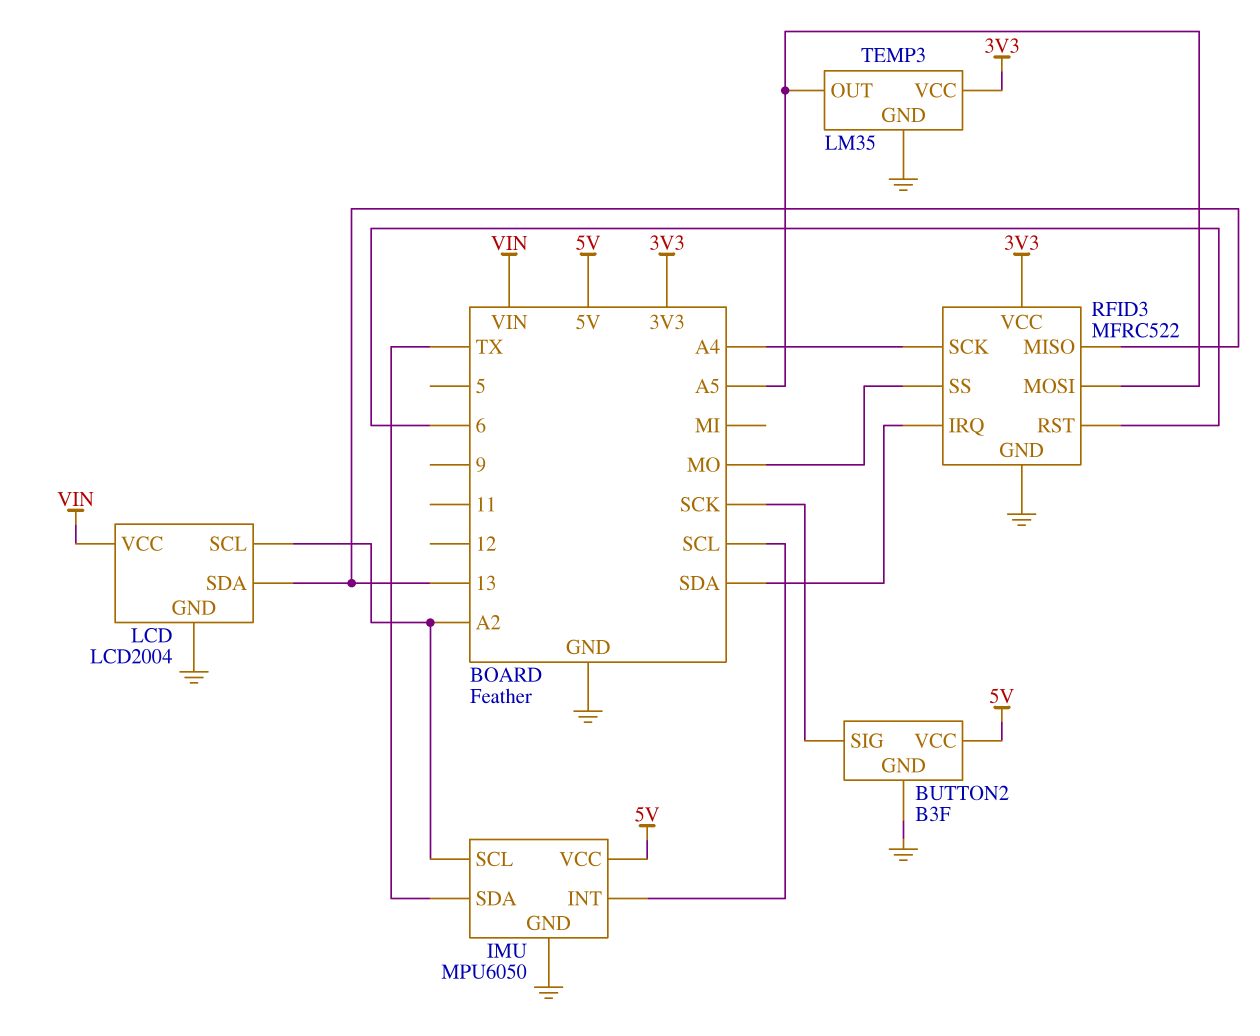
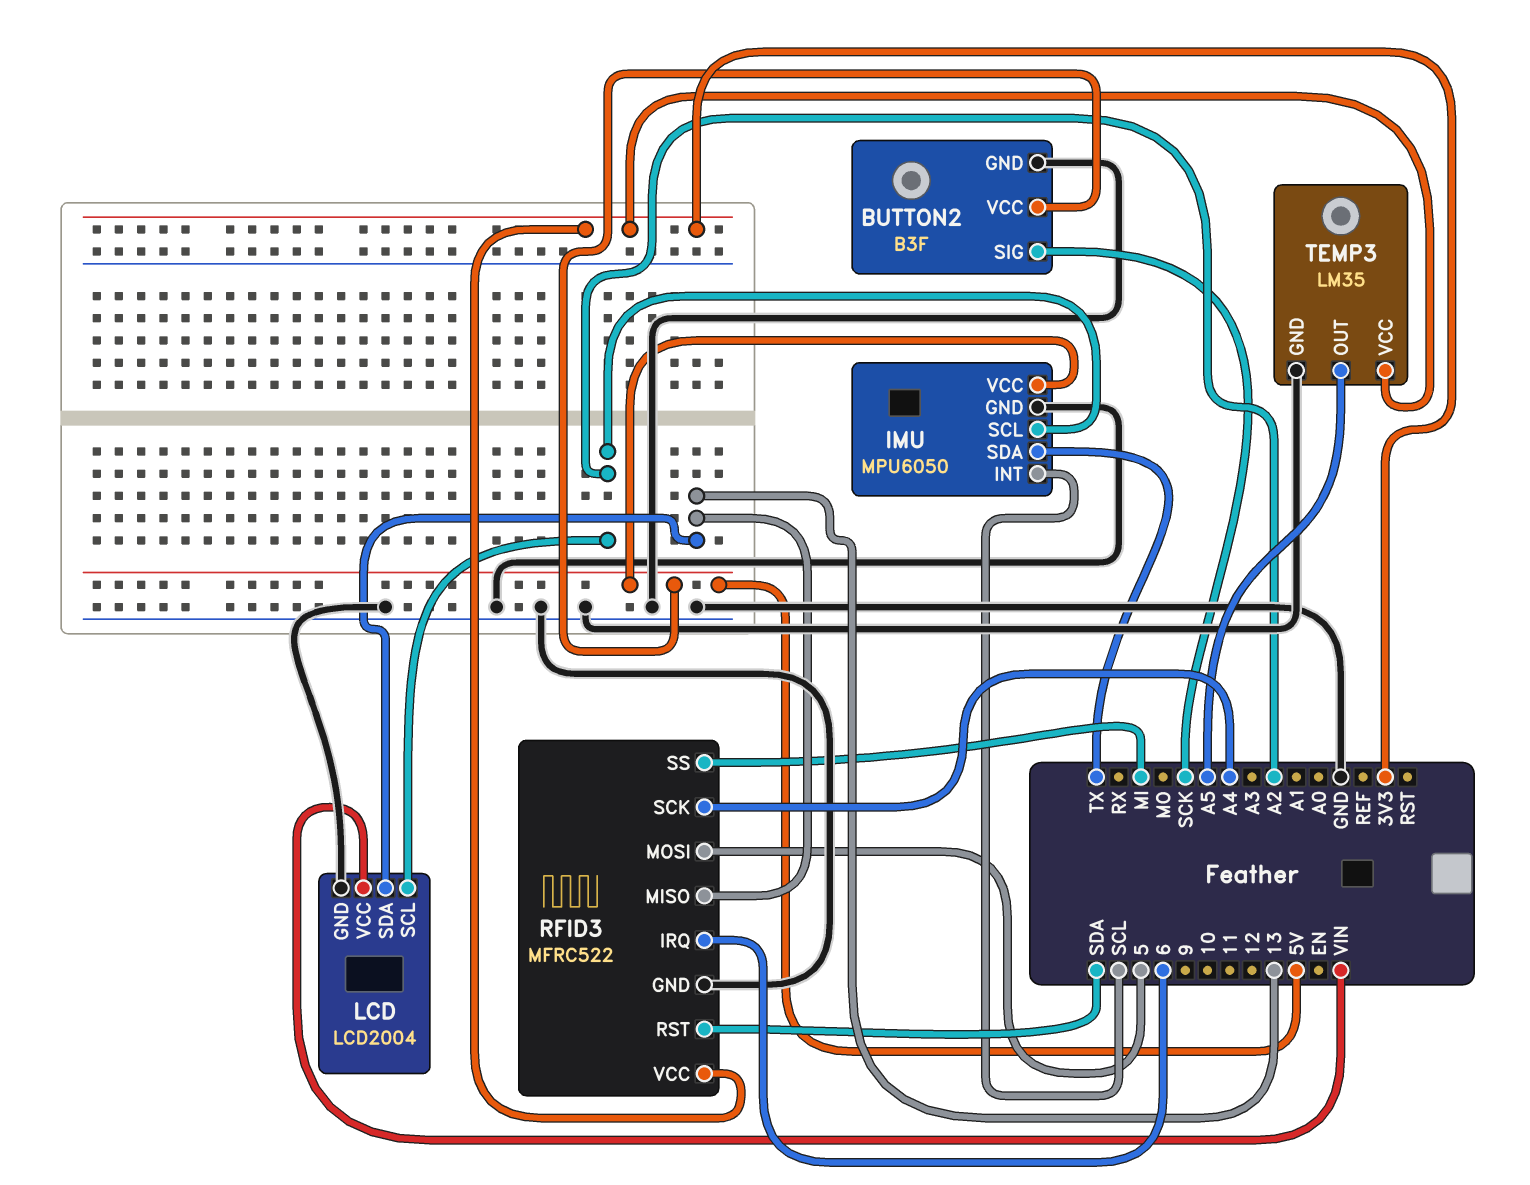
RFID3 pin IRQ: SDA -> 6
RFID3 pin MOSI: A5 -> 5
RFID3 pin RST: 6 -> SDA
RFID3 pin SS: MO -> MI

